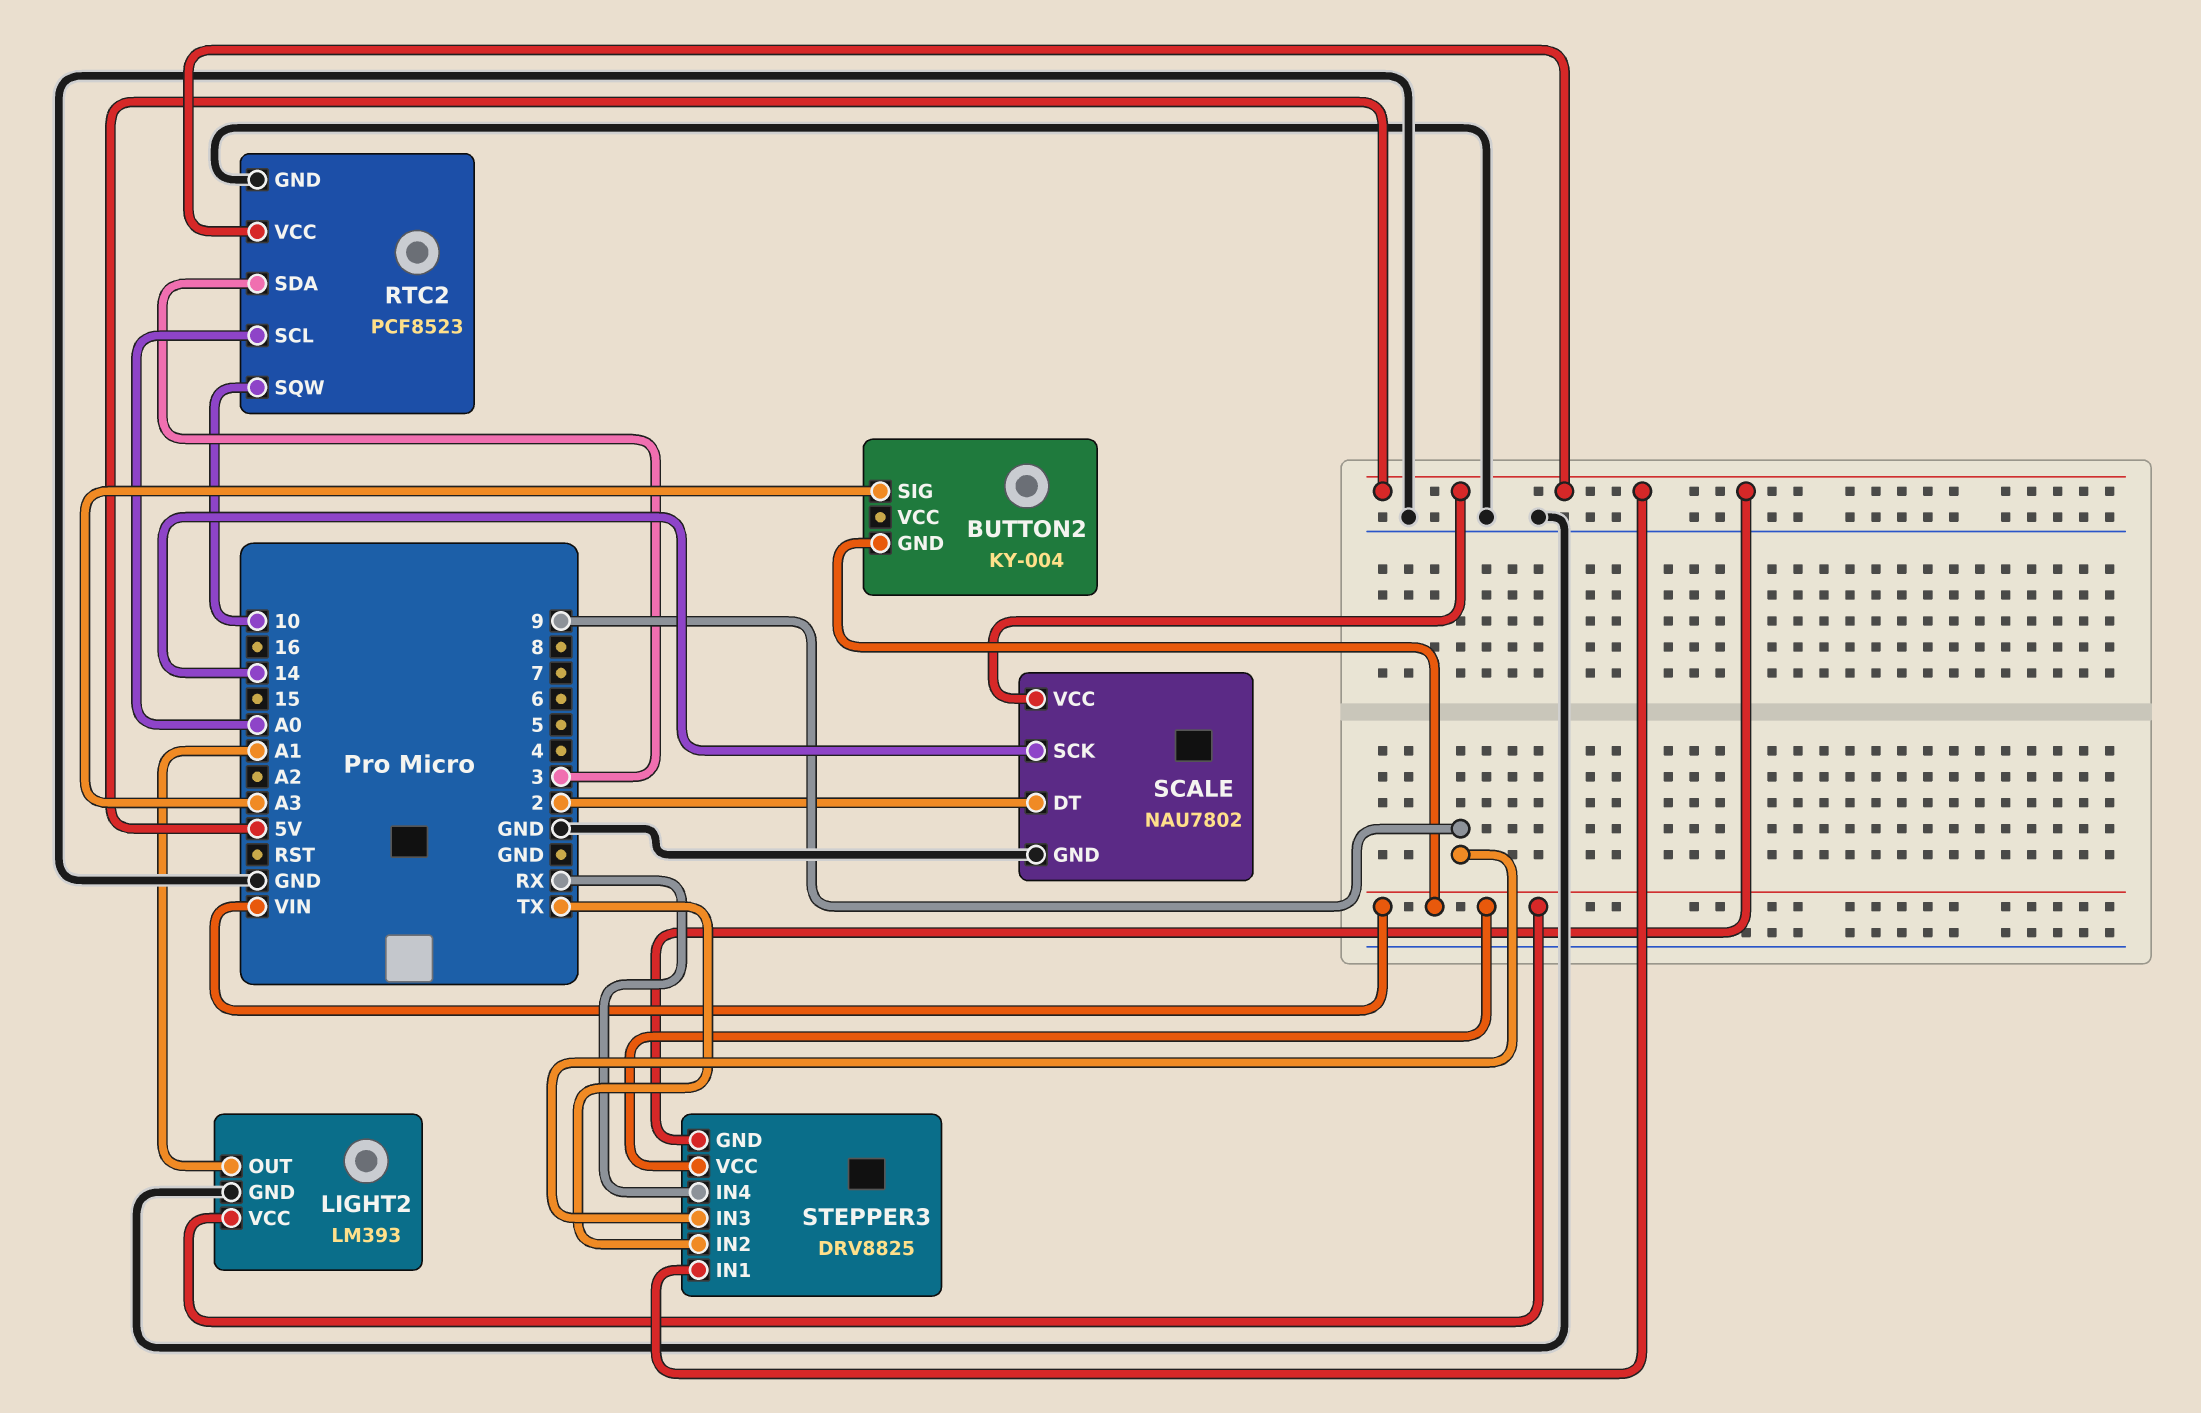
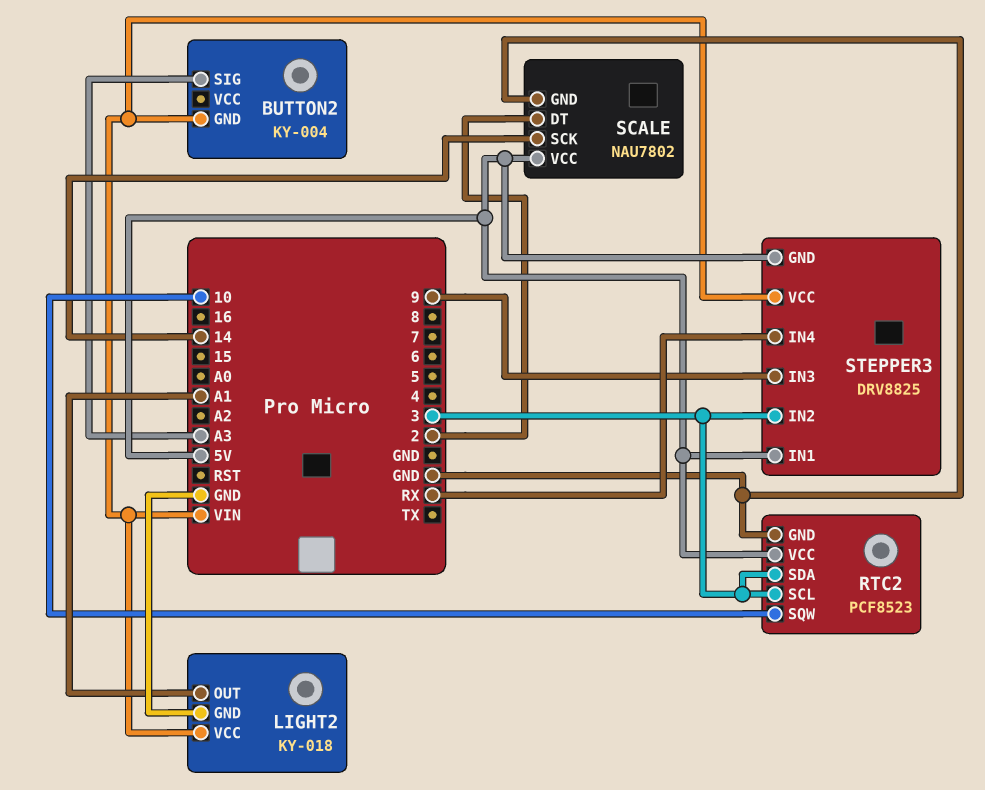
LIGHT2: LM393 -> KY-018
RTC2 pin SCL: A0 -> 3
STEPPER3 pin IN2: TX -> 3

